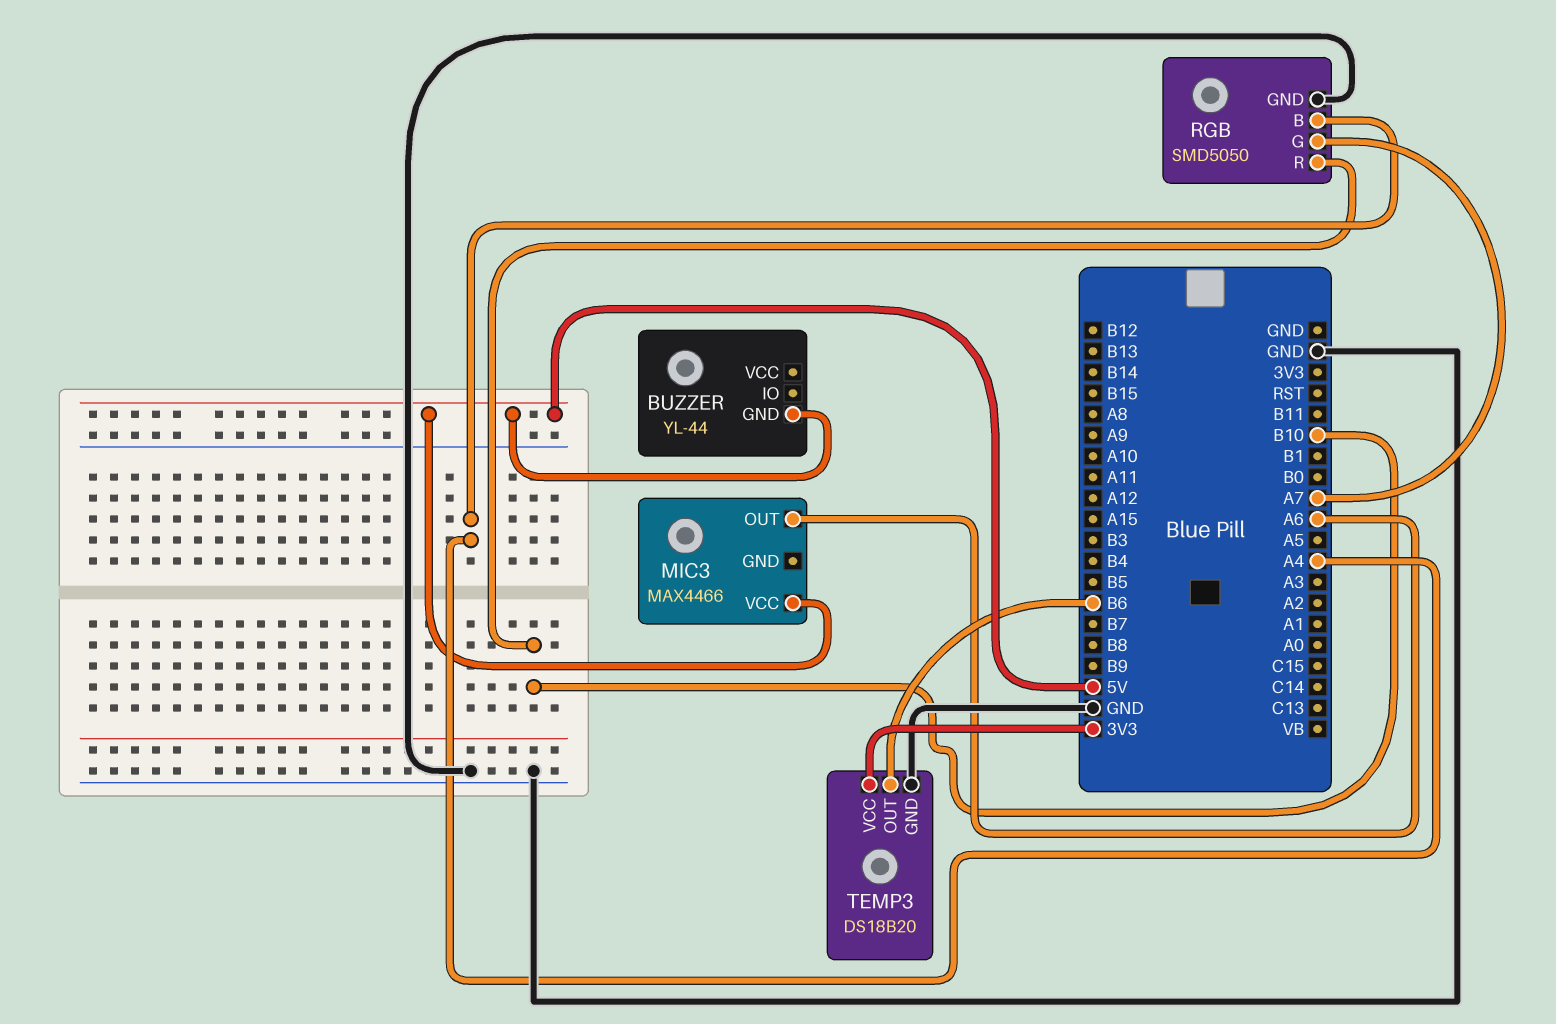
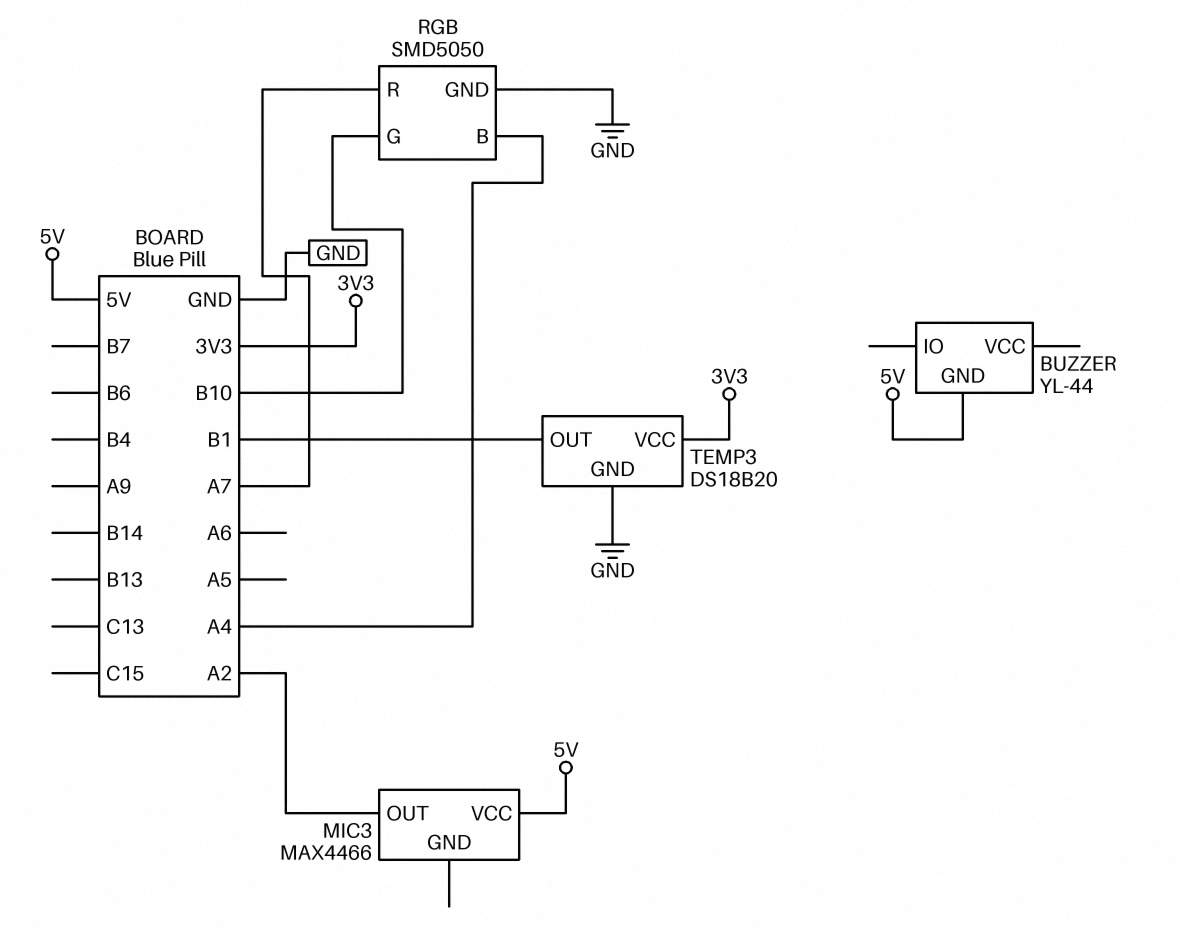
MIC3 pin OUT: A6 -> A2
RGB pin G: A7 -> B10
RGB pin R: B10 -> A7
TEMP3 pin OUT: B6 -> B1

